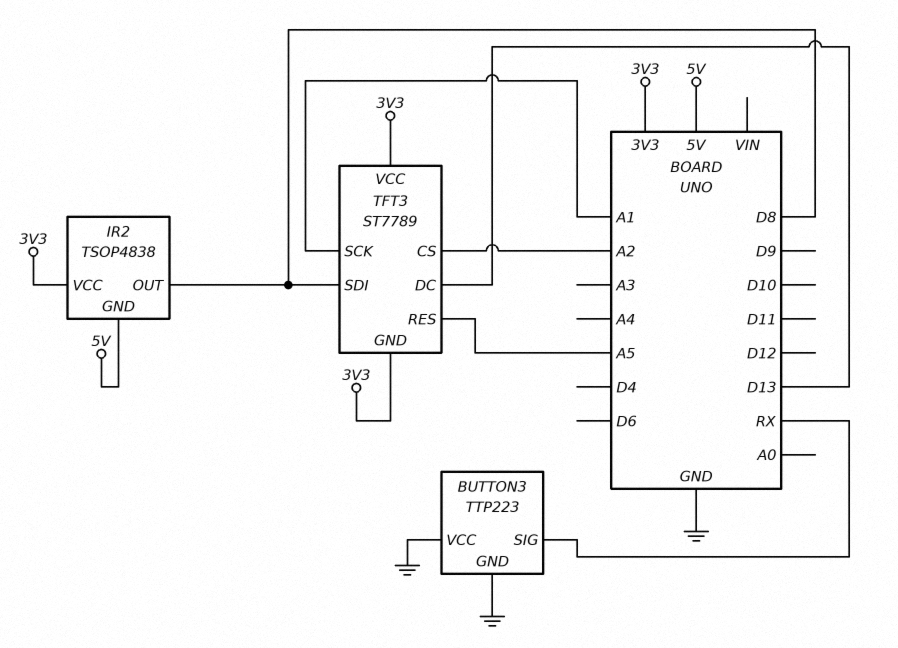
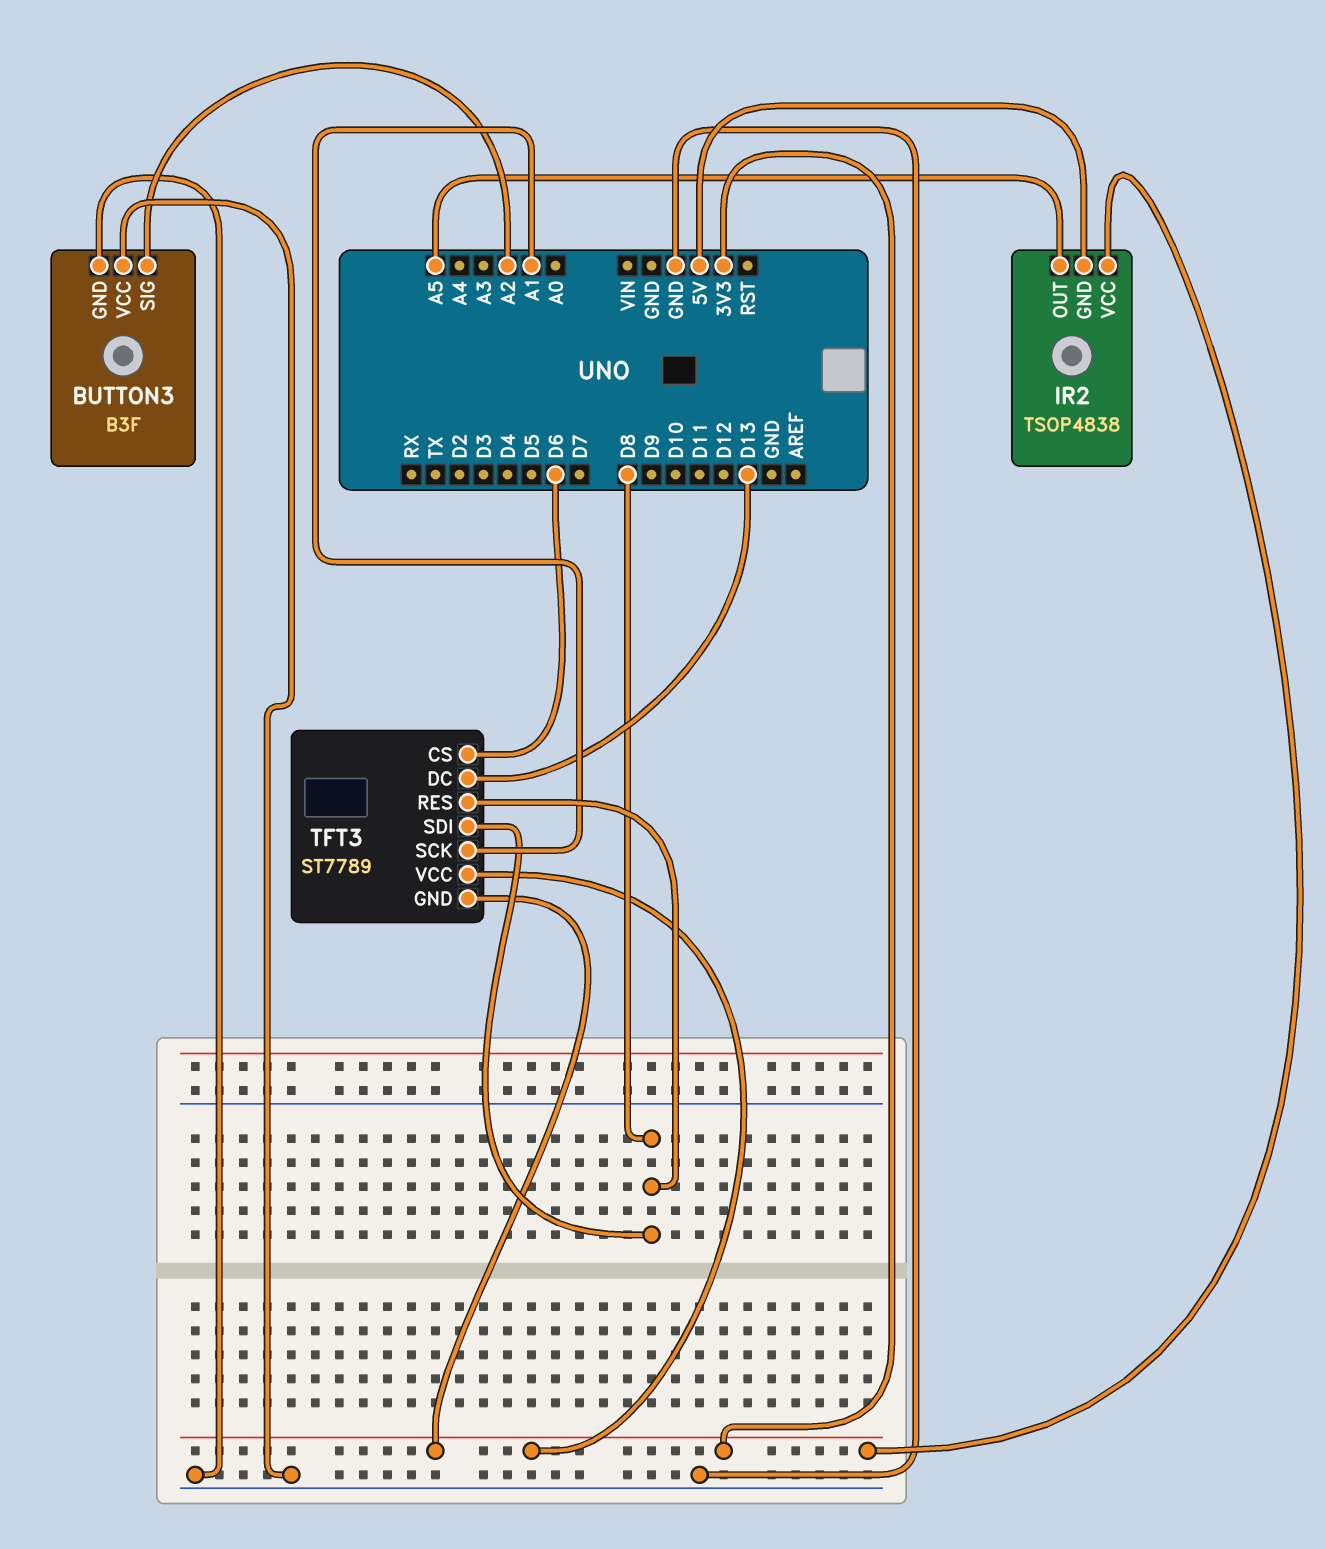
BUTTON3: TTP223 -> B3F
BUTTON3 pin SIG: RX -> A2
IR2 pin OUT: D8 -> A5
TFT3 pin CS: A2 -> D6
TFT3 pin RES: A5 -> D8

